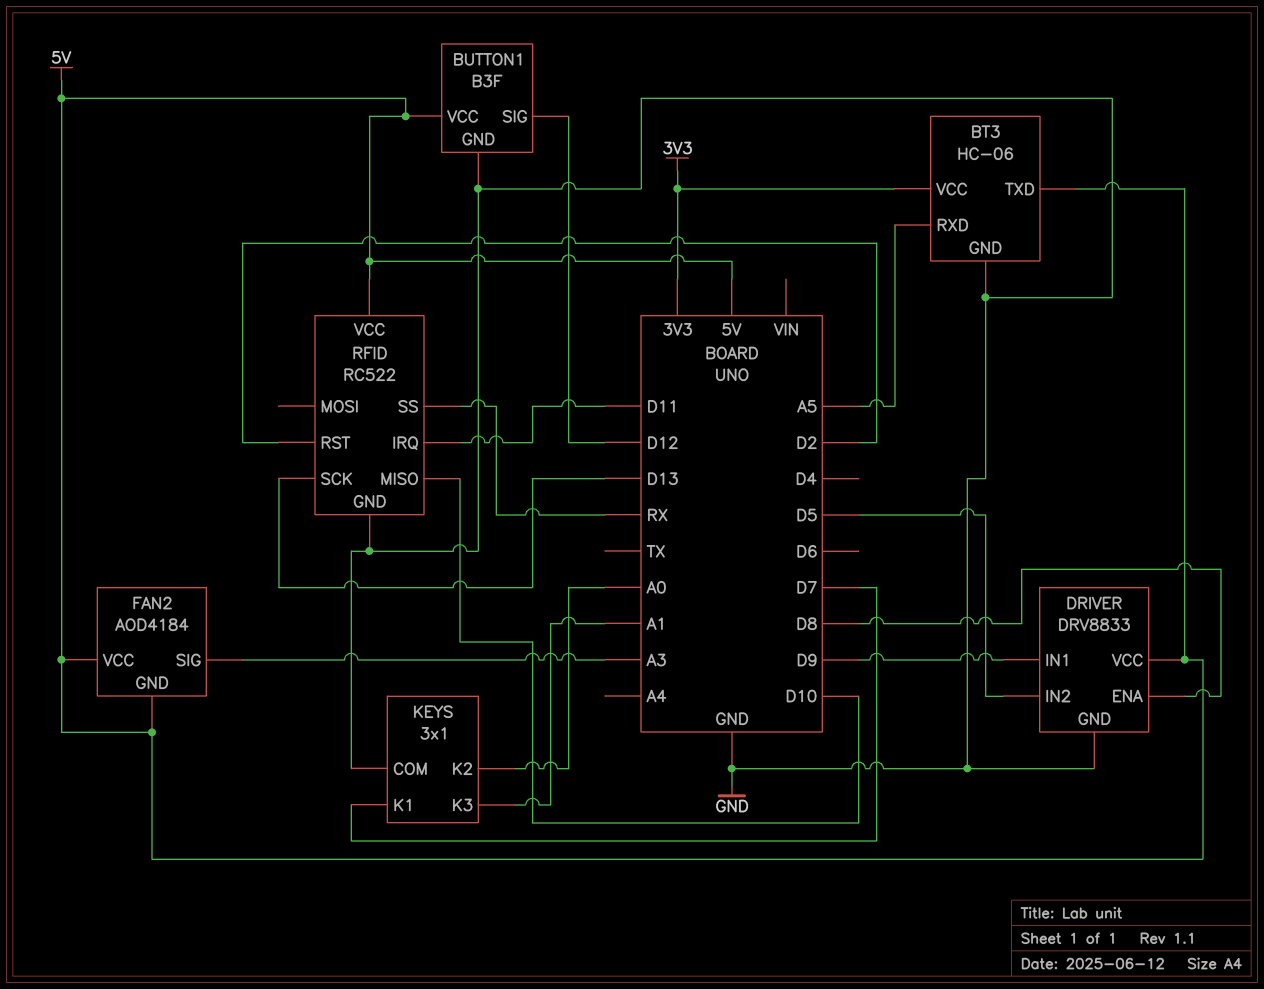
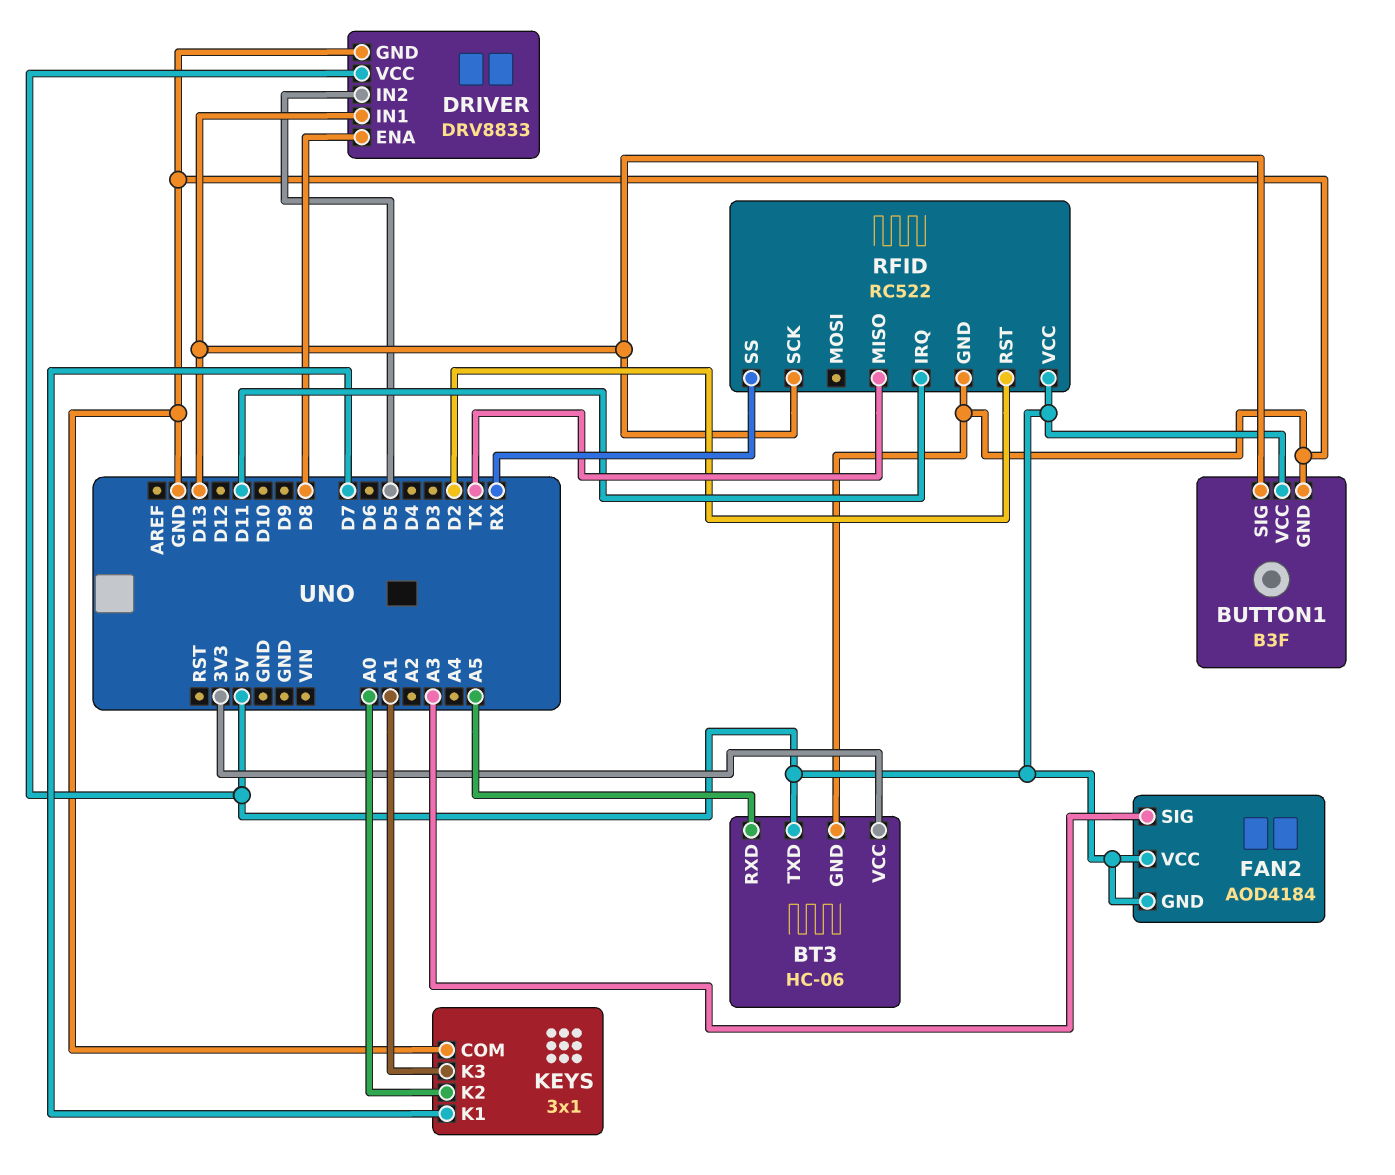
BUTTON1 pin SIG: D12 -> D13
DRIVER pin IN1: D9 -> D13
RFID pin MISO: D10 -> TX

